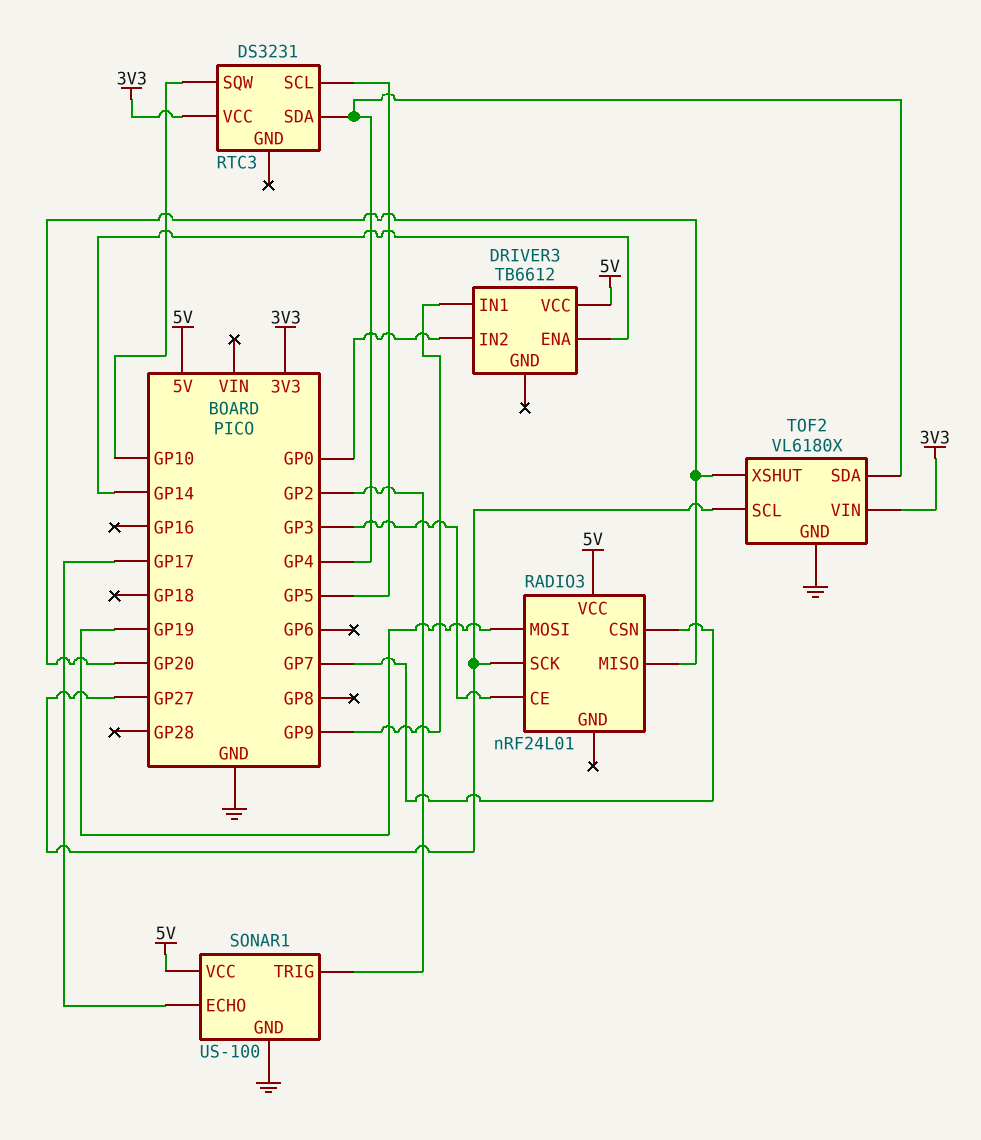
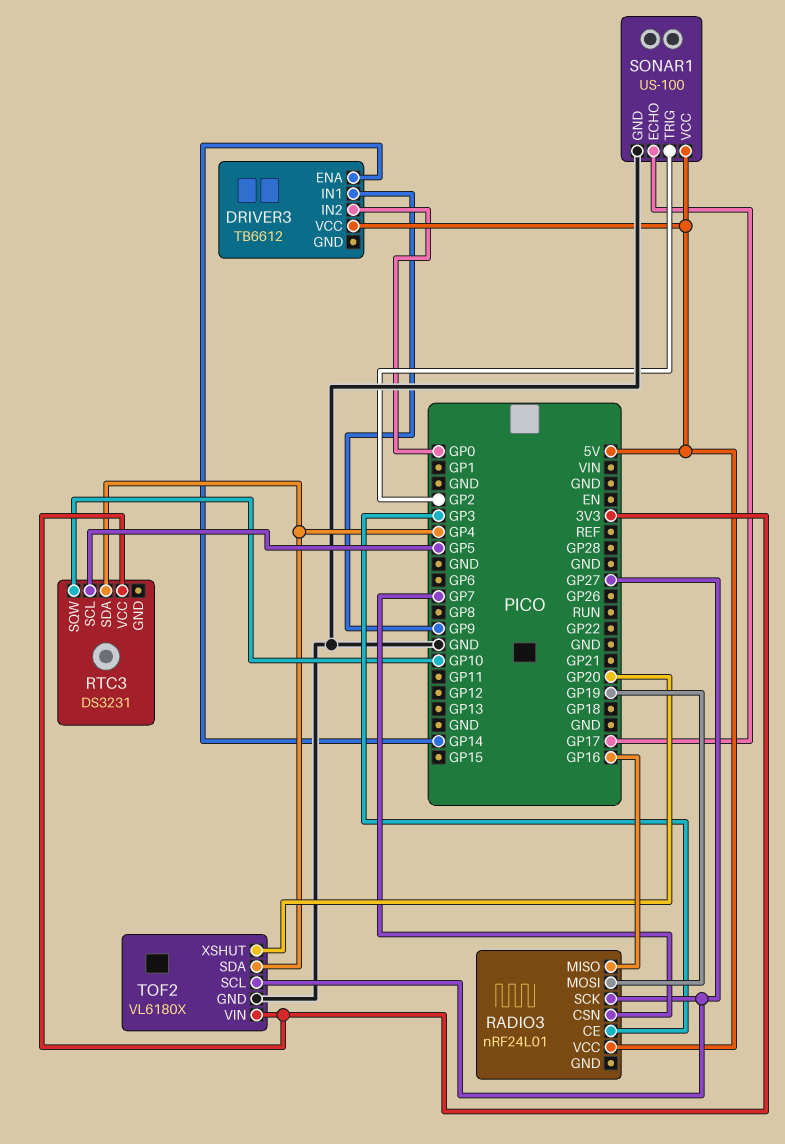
RADIO3 pin MISO: GP20 -> GP16

